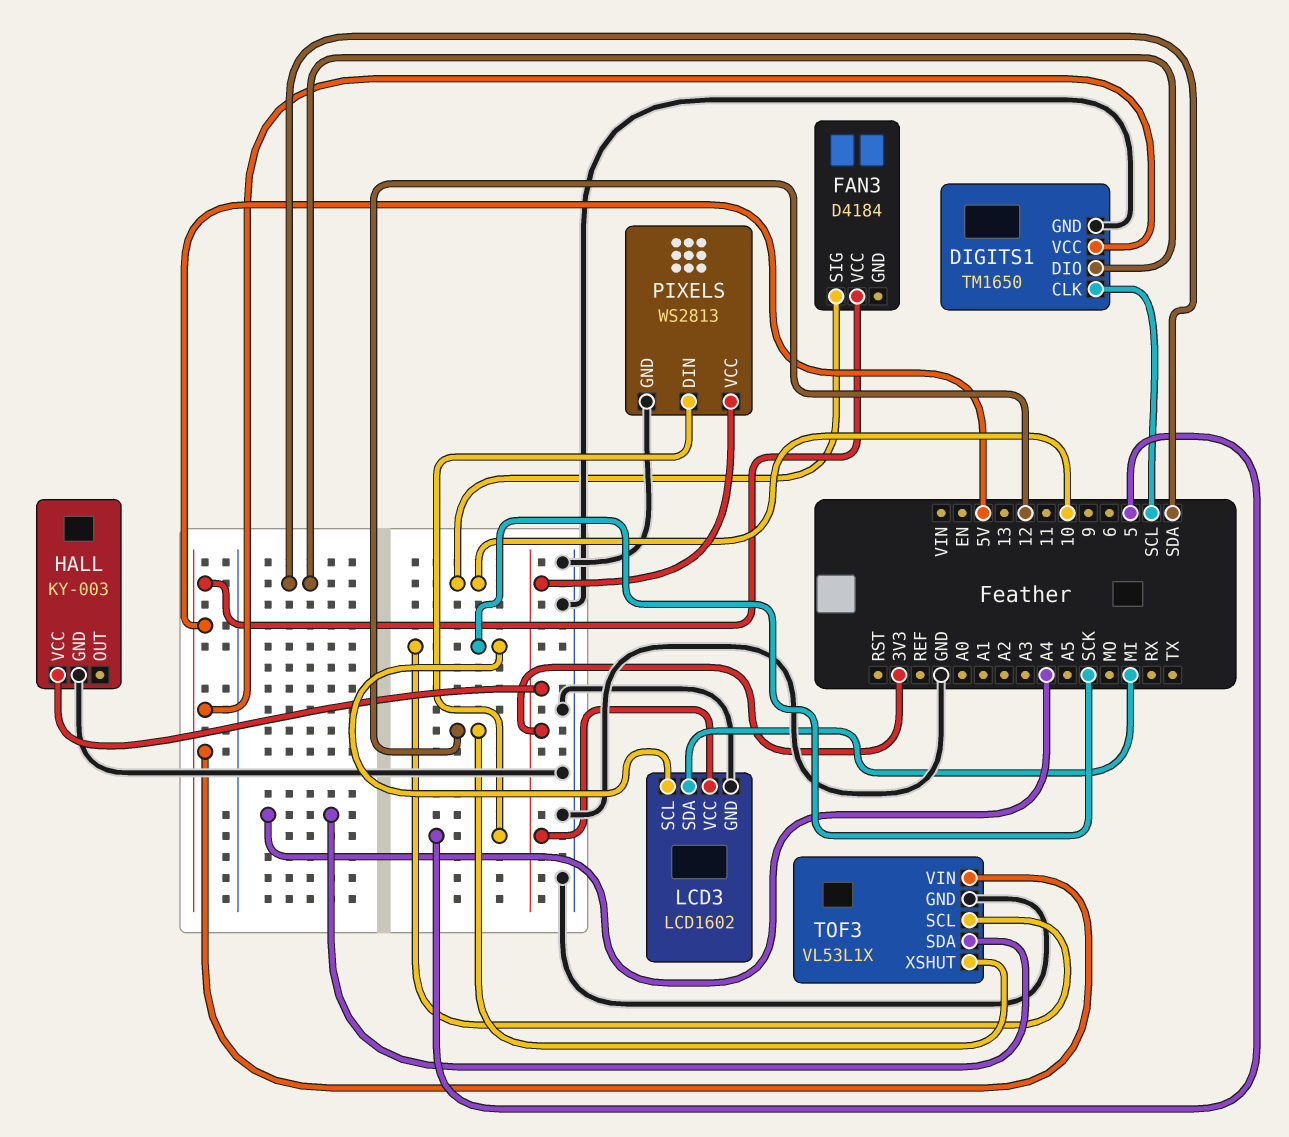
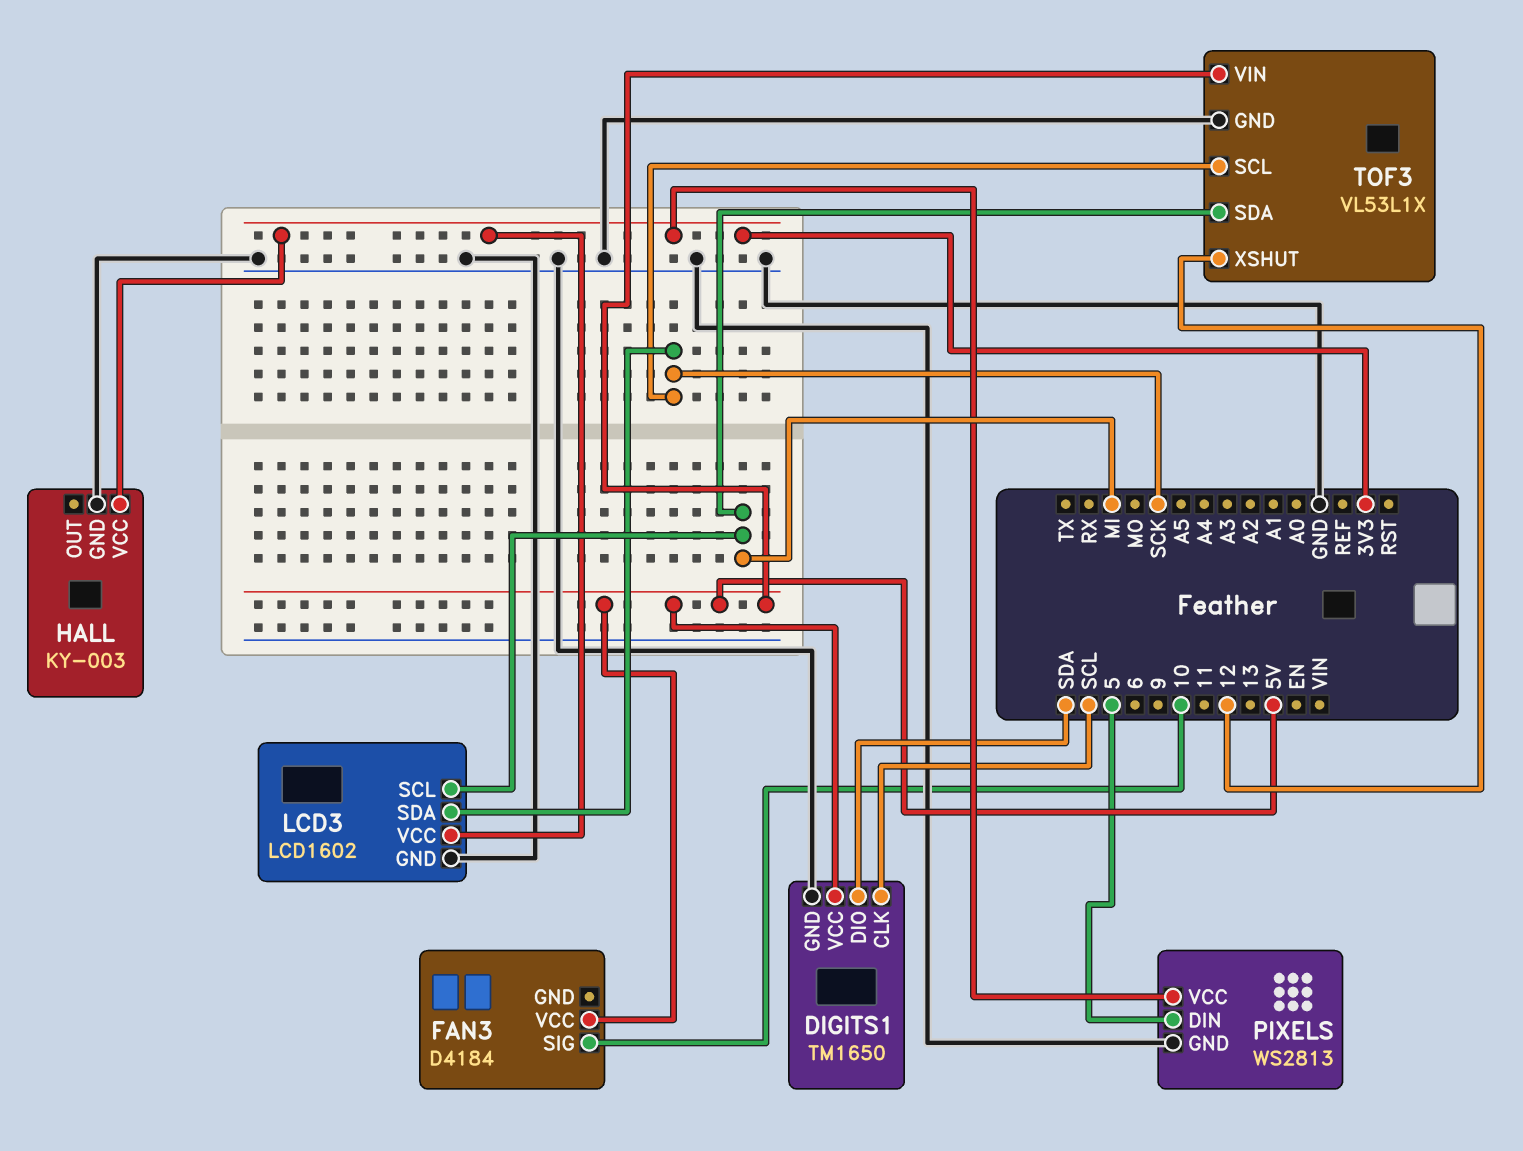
LCD3 pin SCL: SCK -> MI
LCD3 pin SDA: MI -> SCK
TOF3 pin SDA: A4 -> MI

